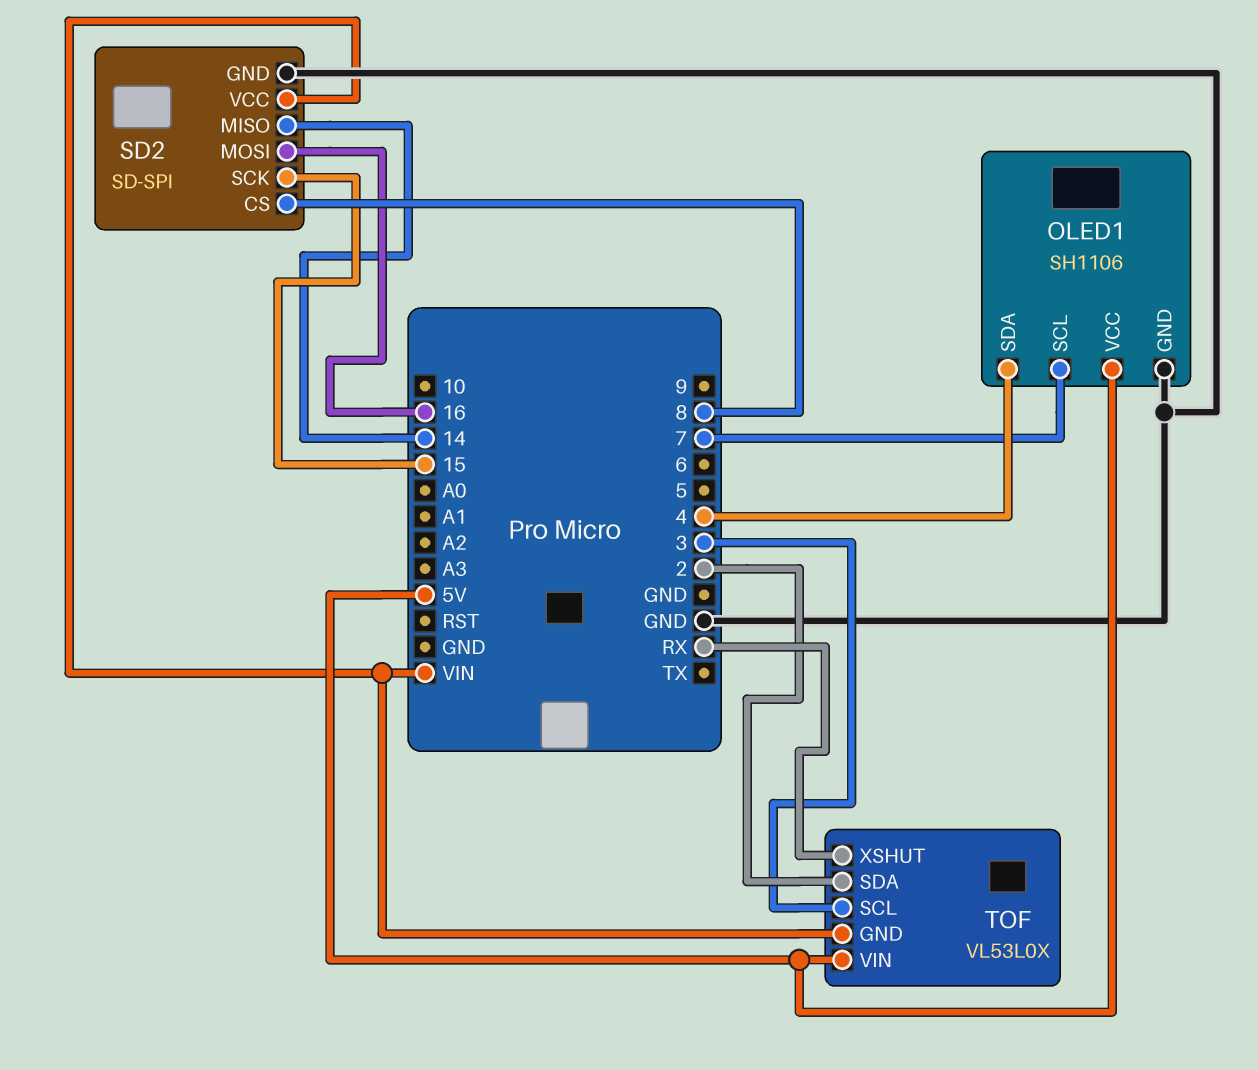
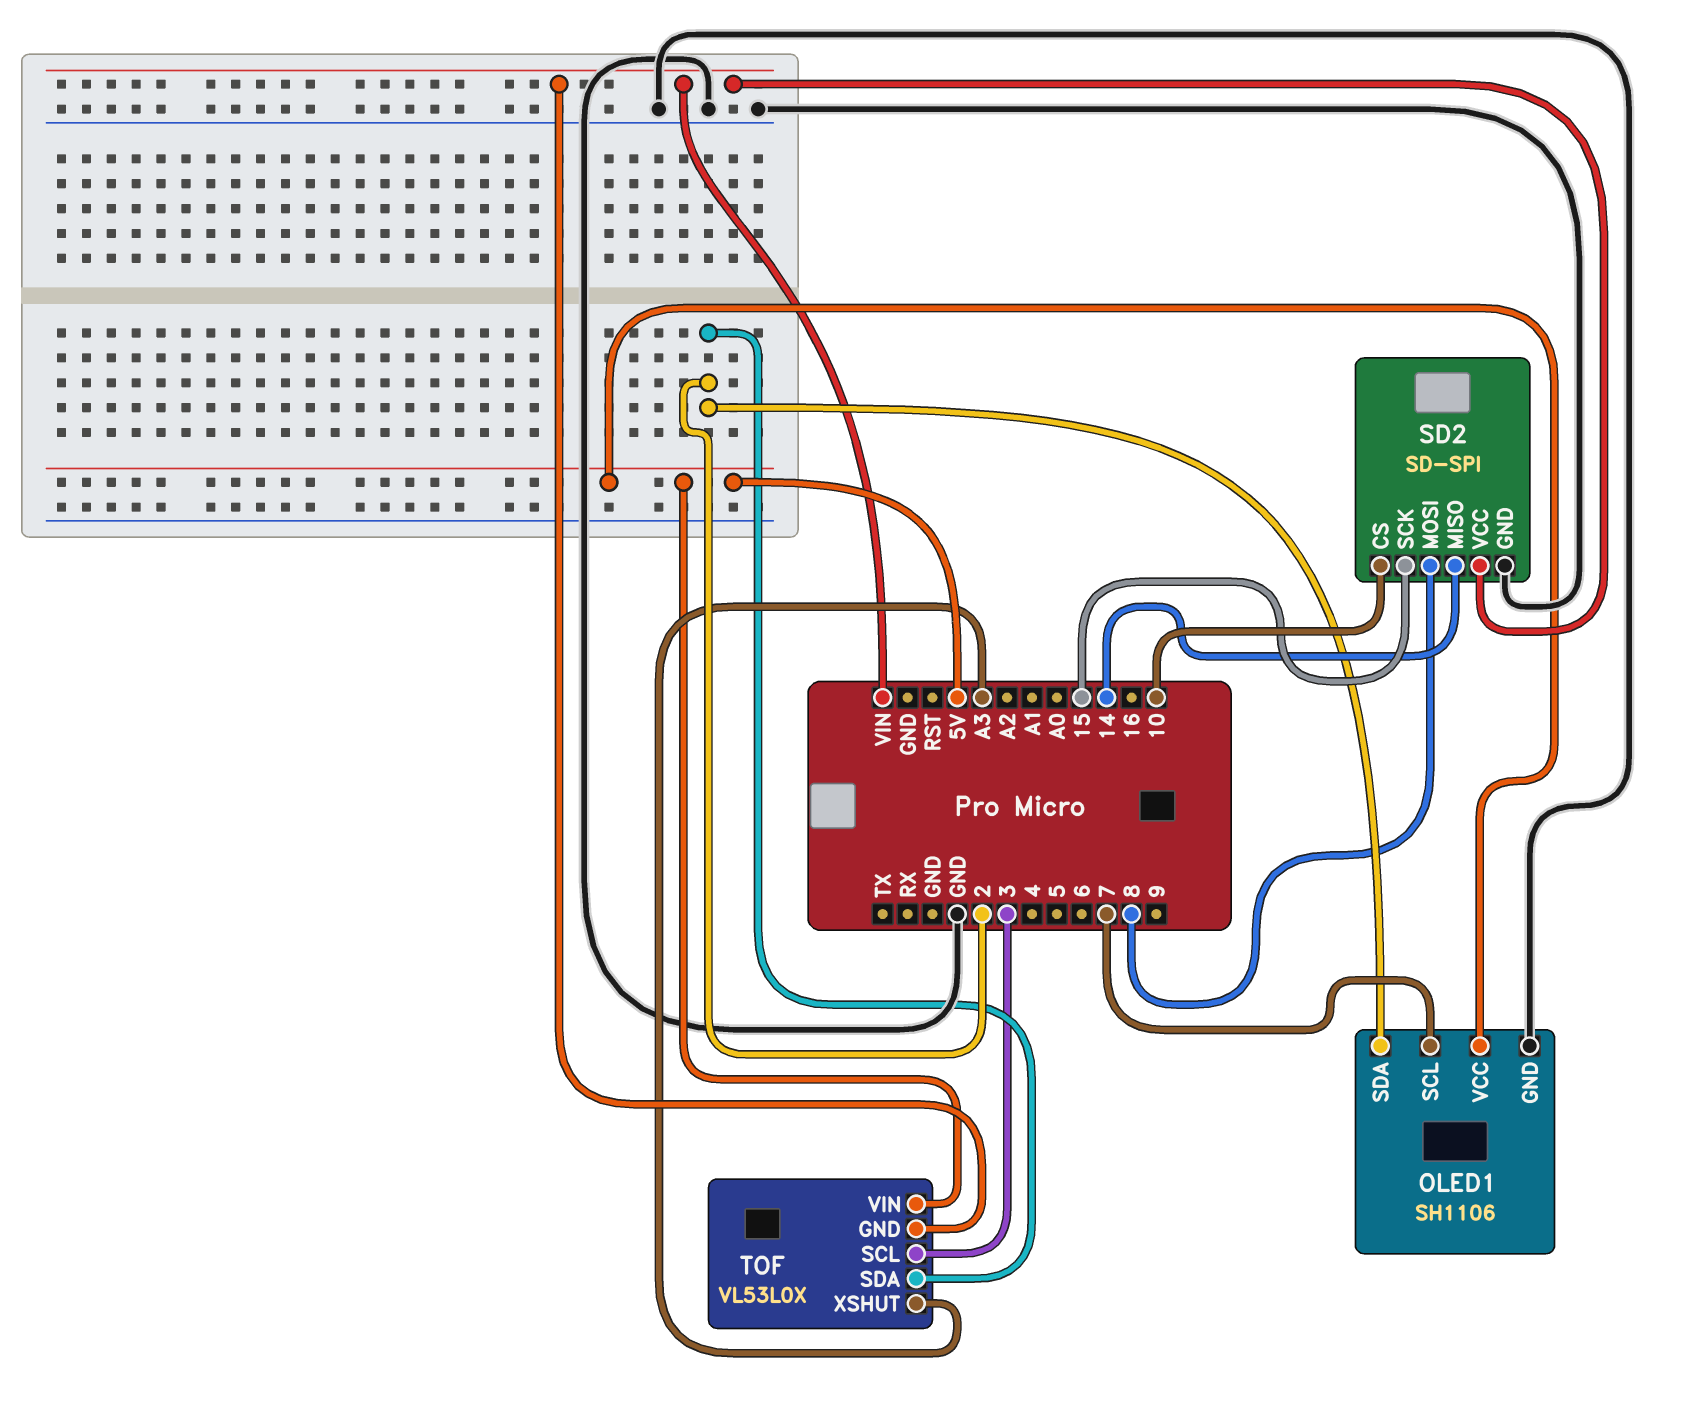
OLED1 pin SDA: 4 -> 2
SD2 pin CS: 8 -> 10
SD2 pin MOSI: 16 -> 8
TOF pin XSHUT: RX -> A3

